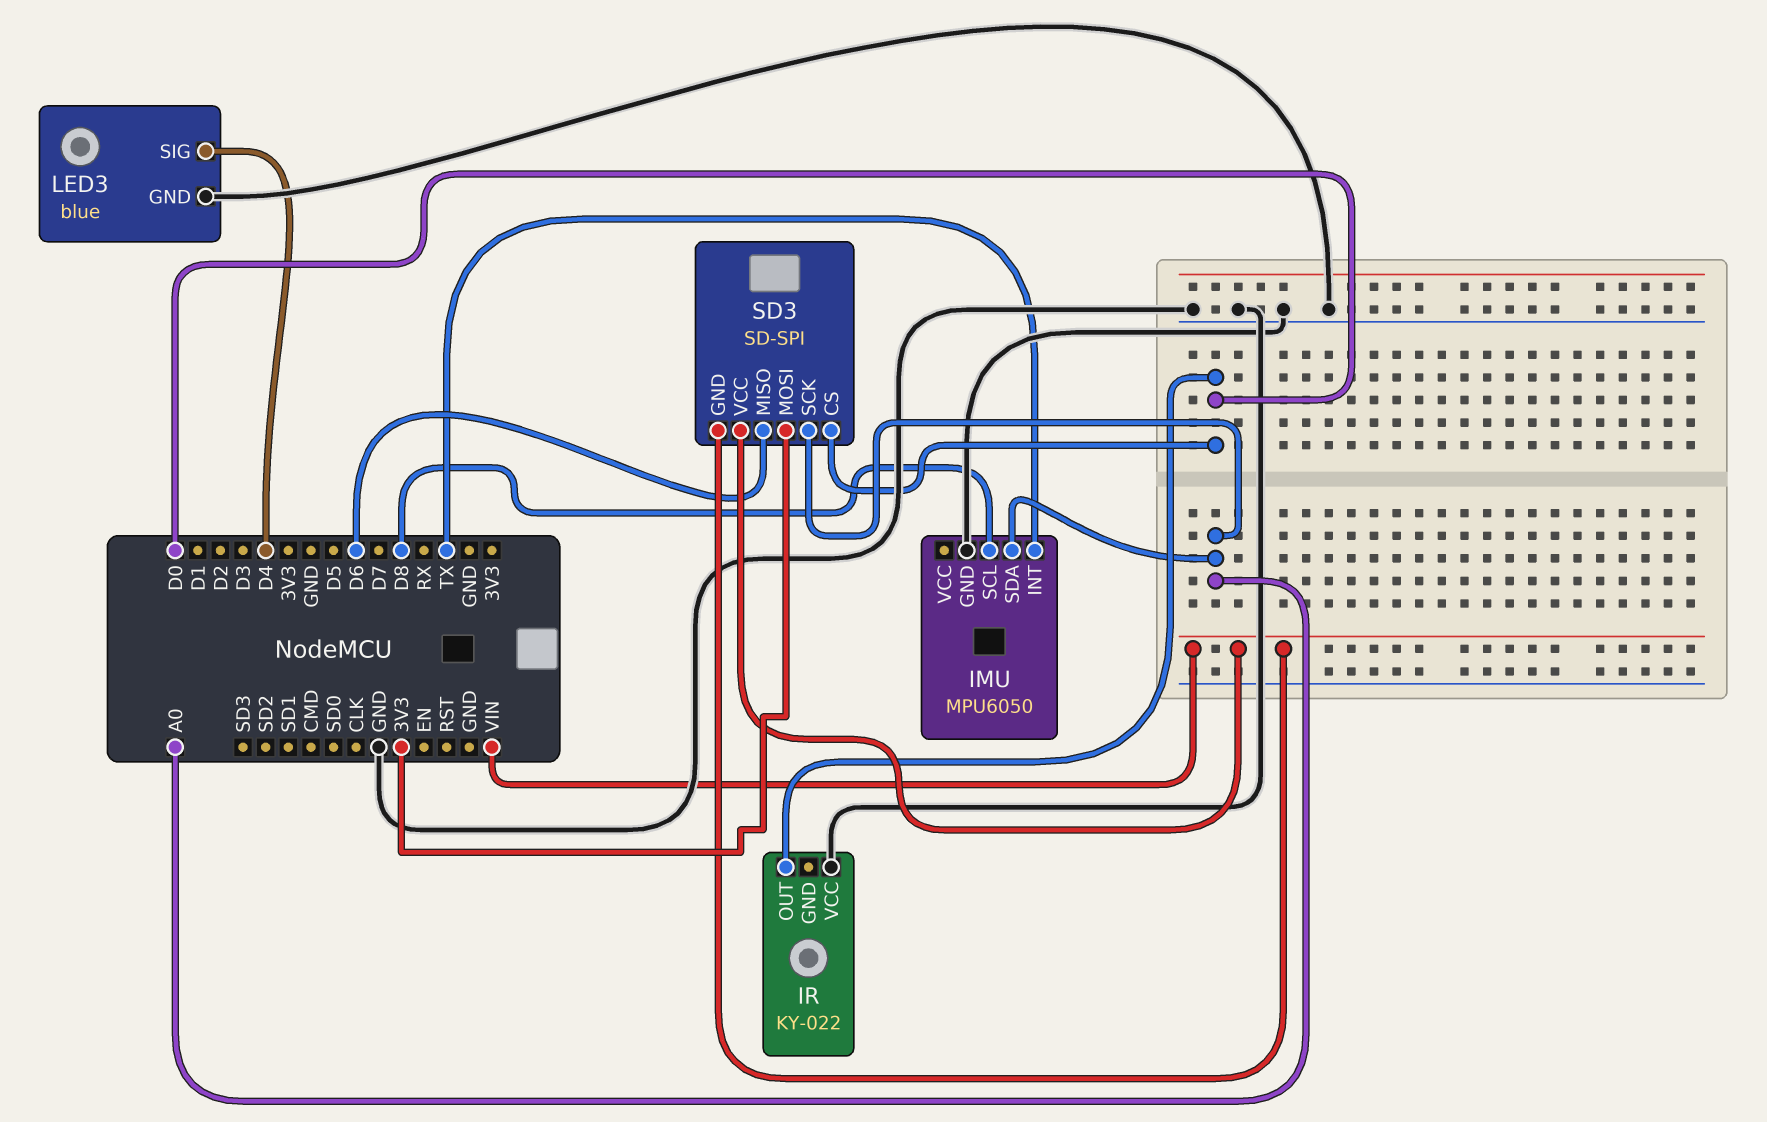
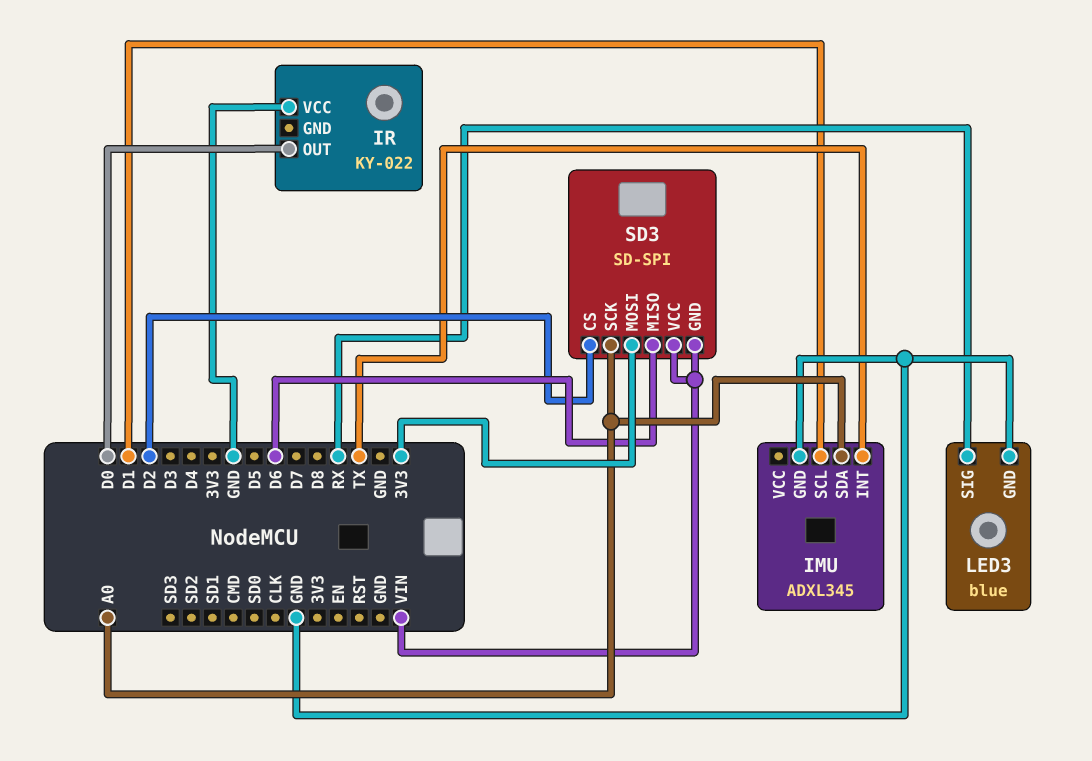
IMU: MPU6050 -> ADXL345
IMU pin SCL: D8 -> D1
LED3 pin SIG: D4 -> RX
SD3 pin CS: D0 -> D2

